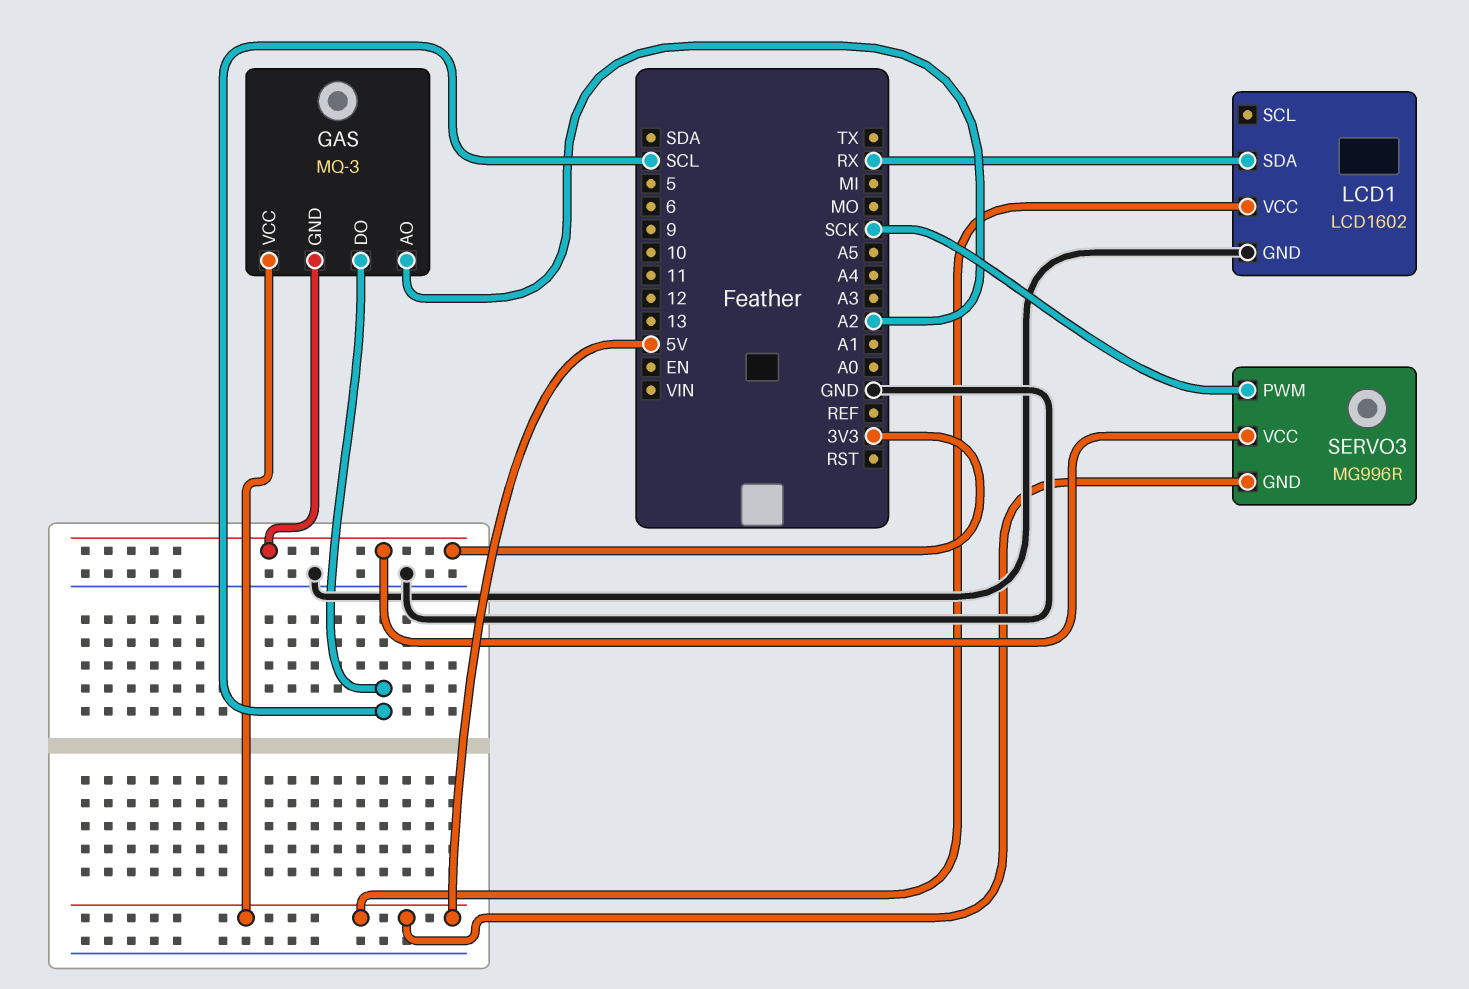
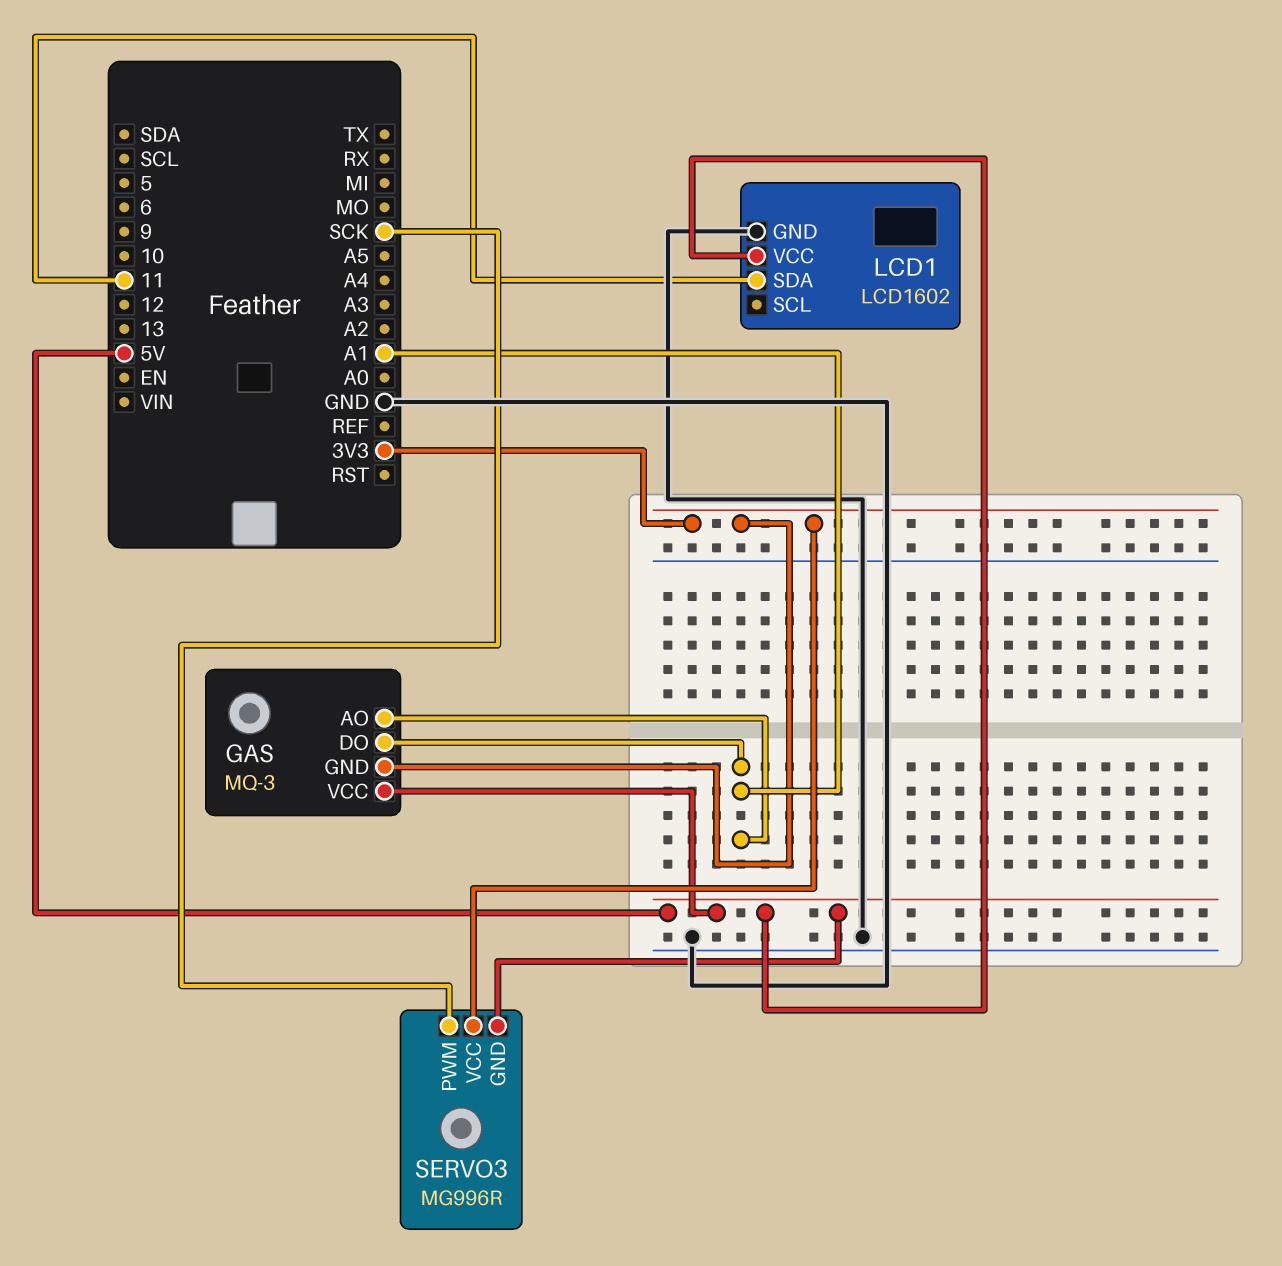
GAS pin AO: A2 -> A1
GAS pin DO: SCL -> A1
LCD1 pin SDA: RX -> 11

